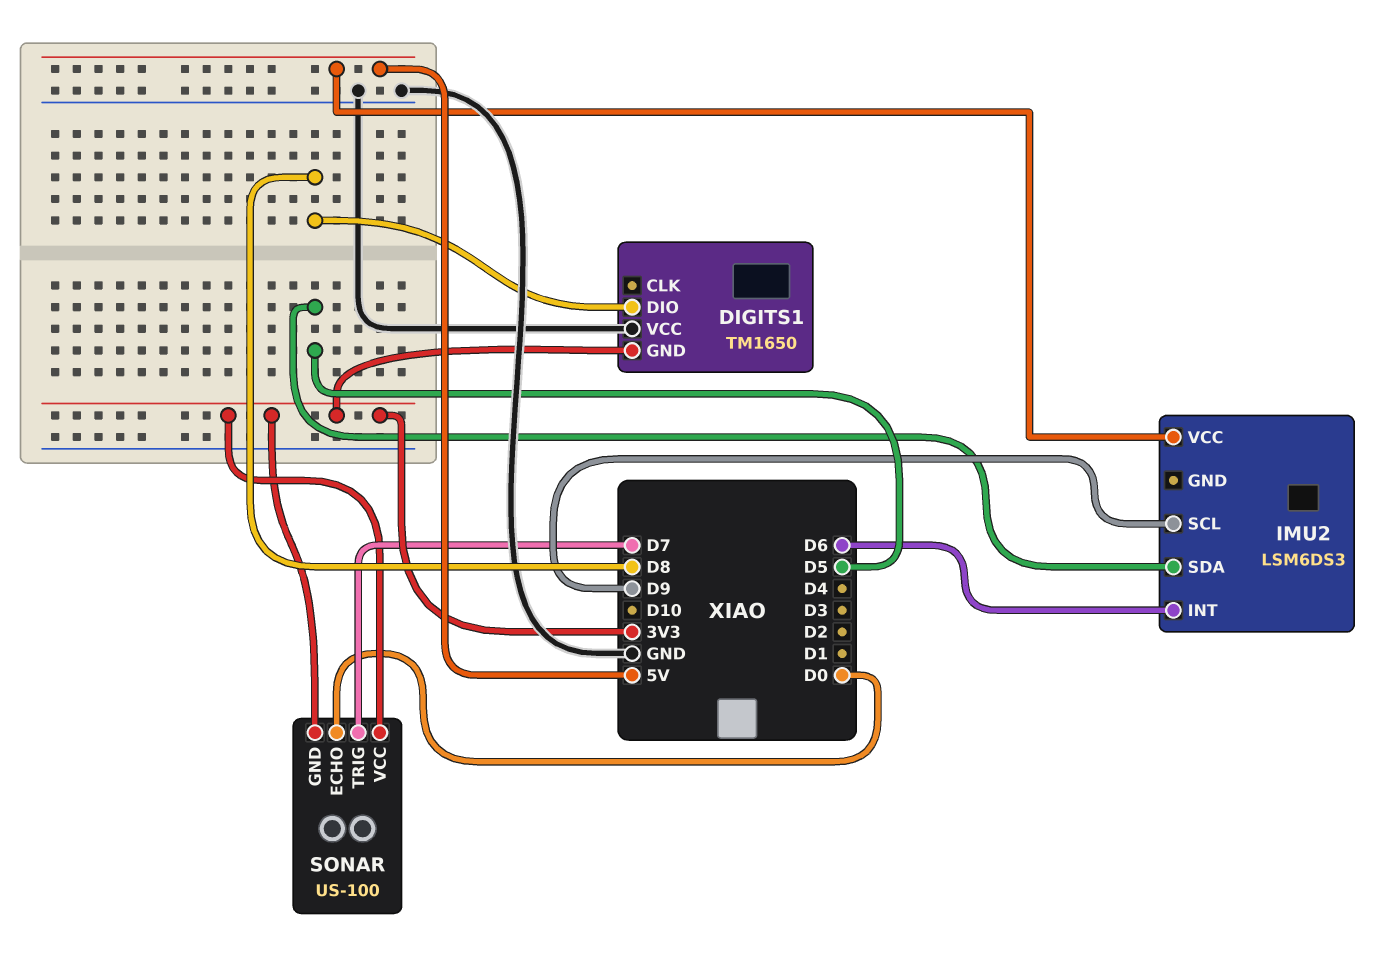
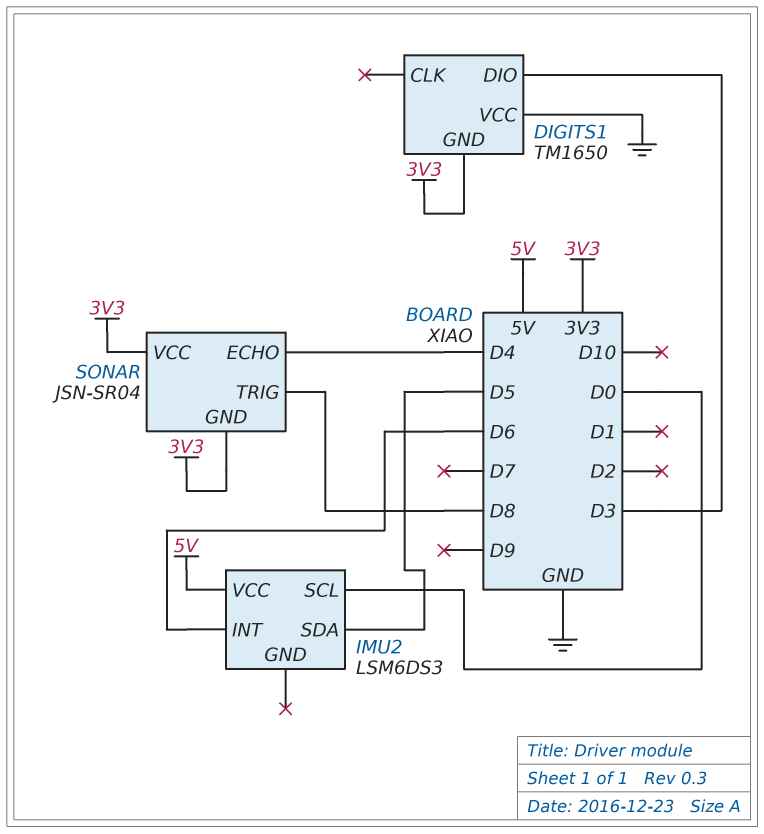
DIGITS1 pin DIO: D8 -> D3
IMU2 pin SCL: D9 -> D0
SONAR: US-100 -> JSN-SR04
SONAR pin ECHO: D0 -> D4
SONAR pin TRIG: D7 -> D8

